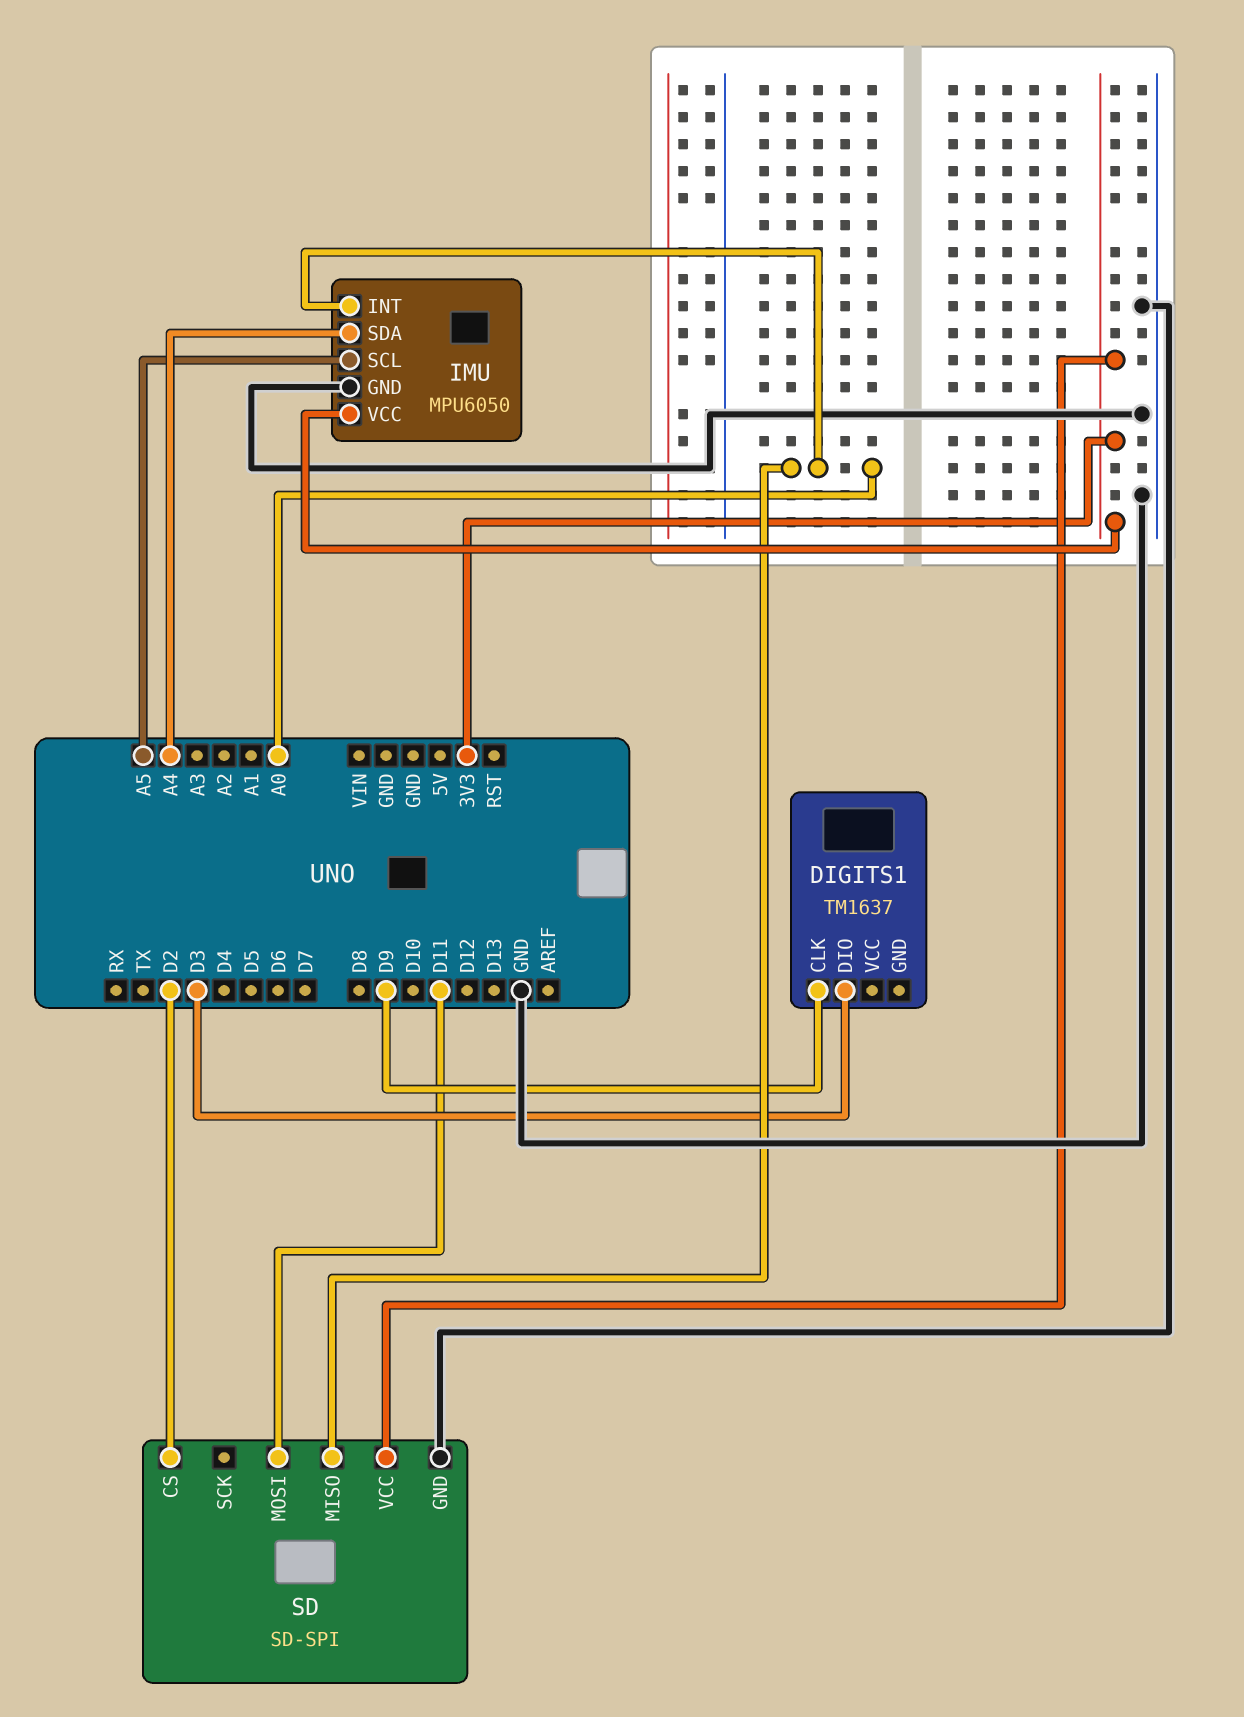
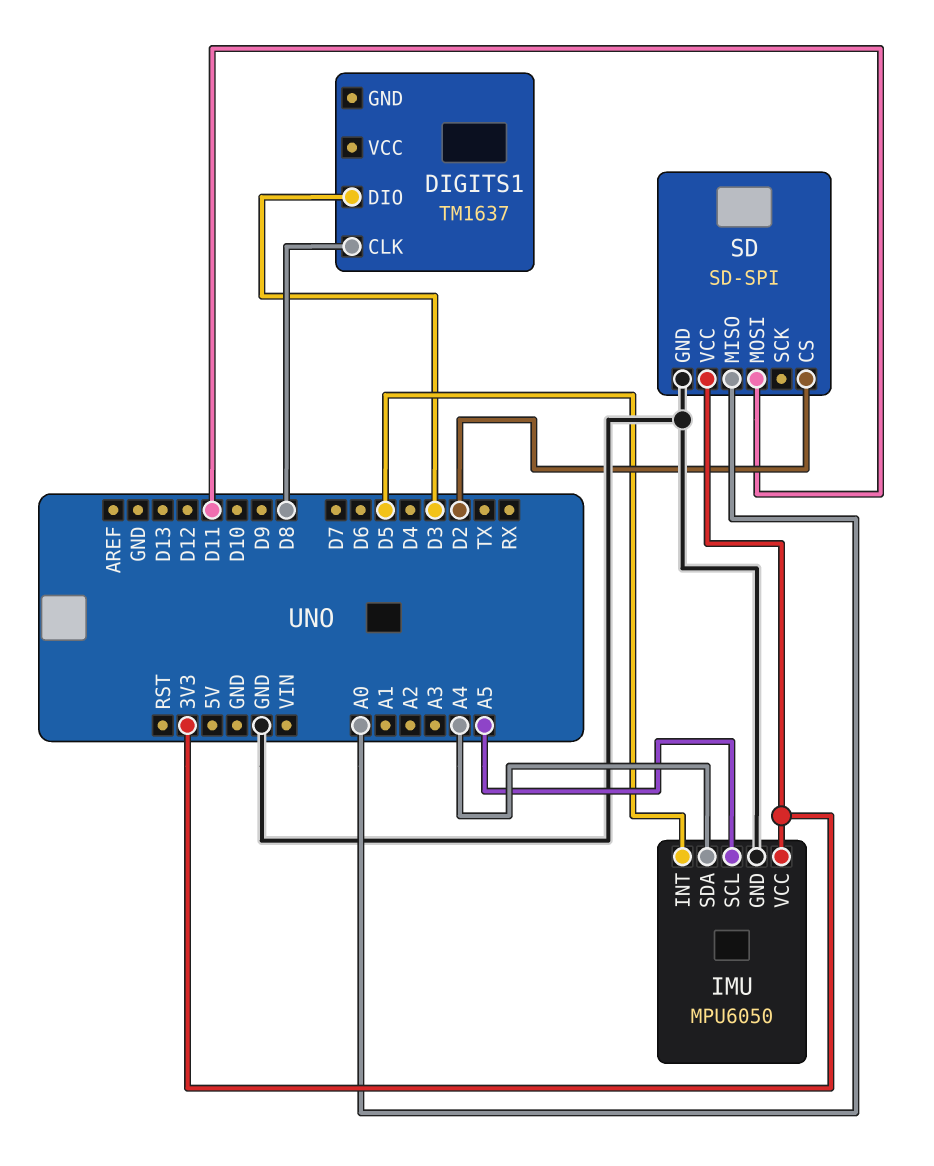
DIGITS1 pin CLK: D9 -> D8
IMU pin INT: A0 -> D5

